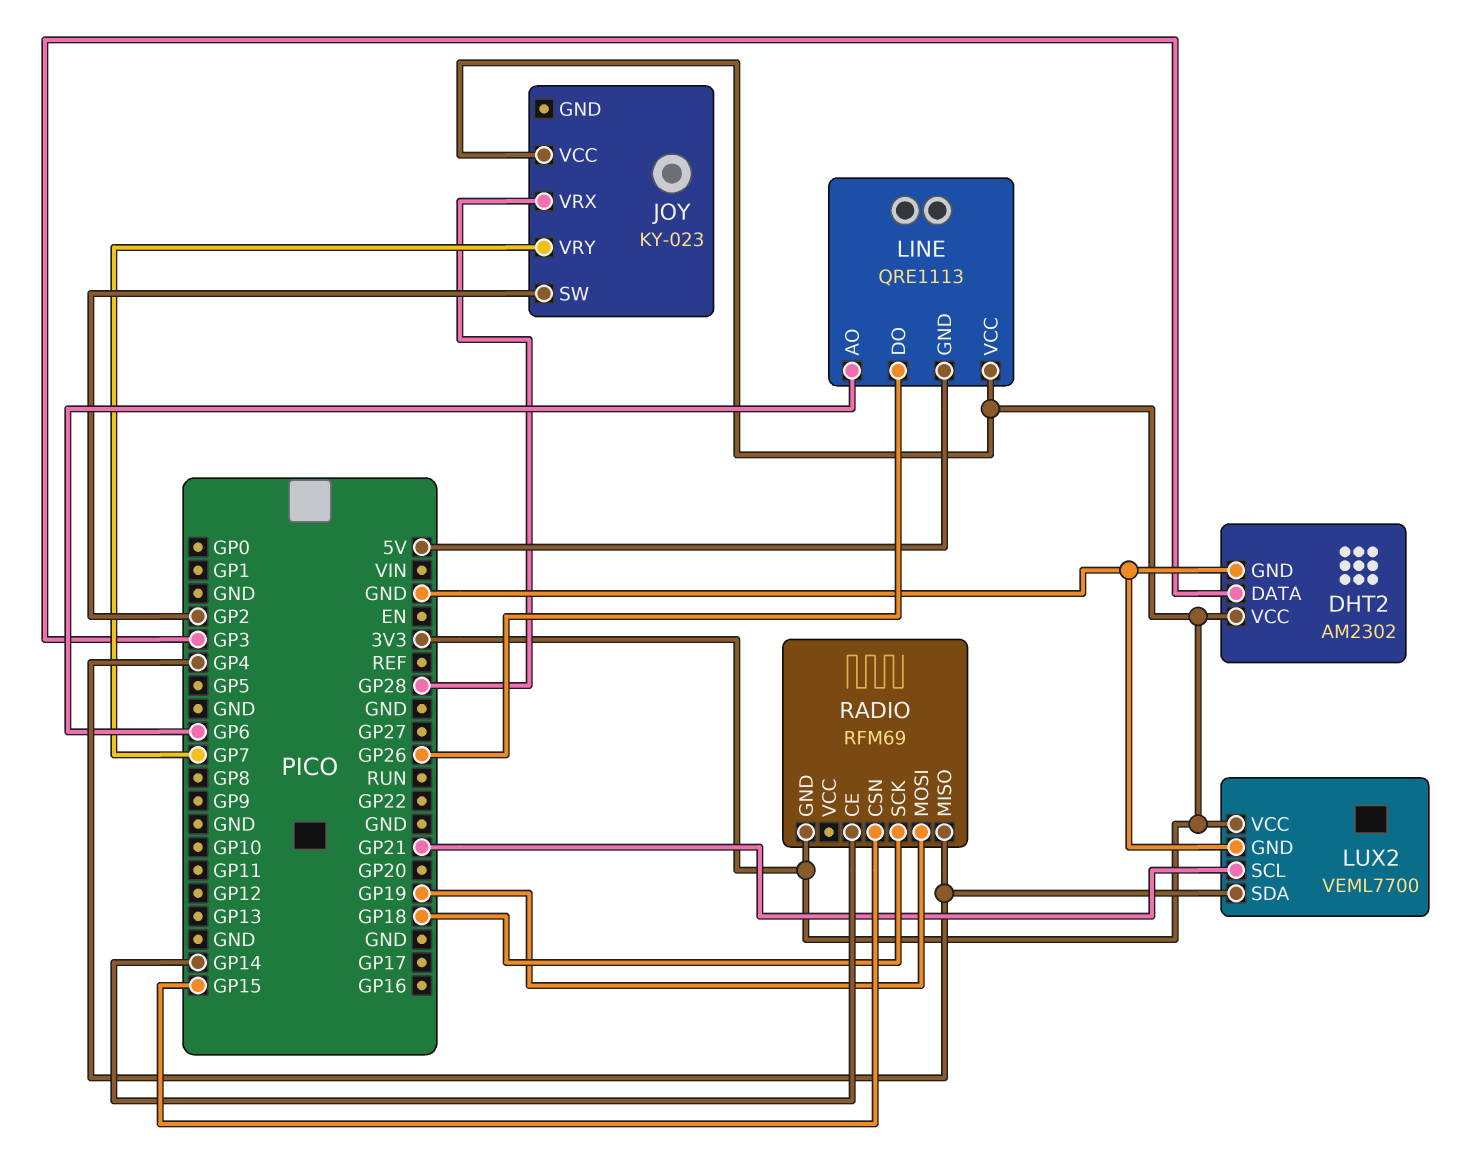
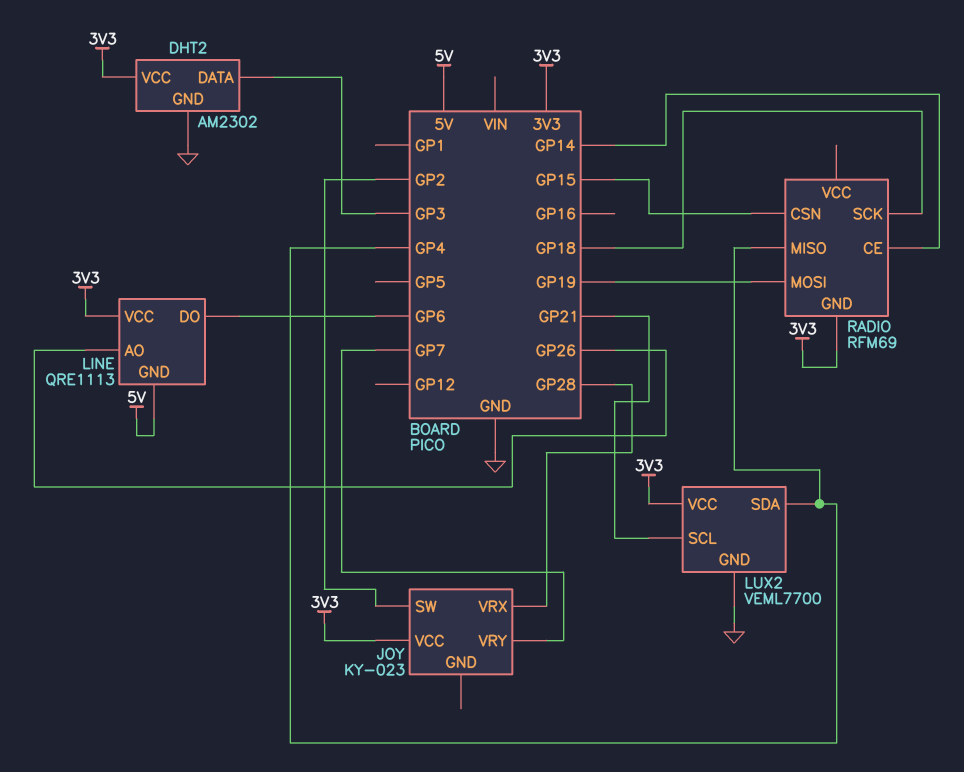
LINE pin AO: GP6 -> GP26
LINE pin DO: GP26 -> GP6

